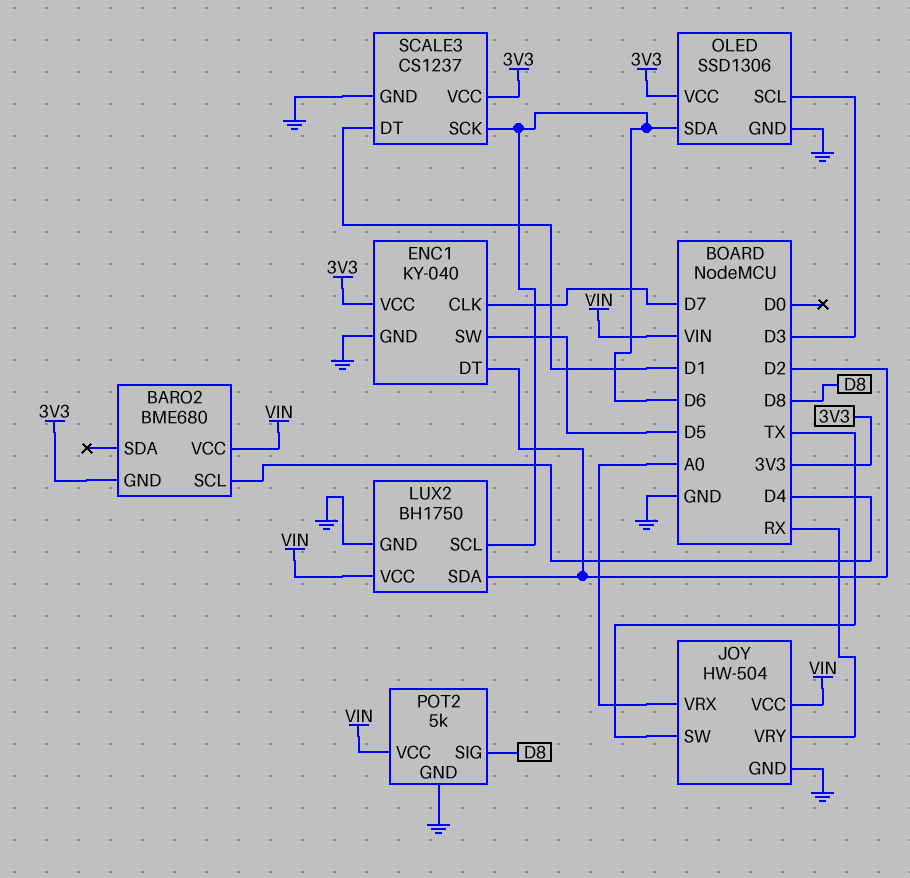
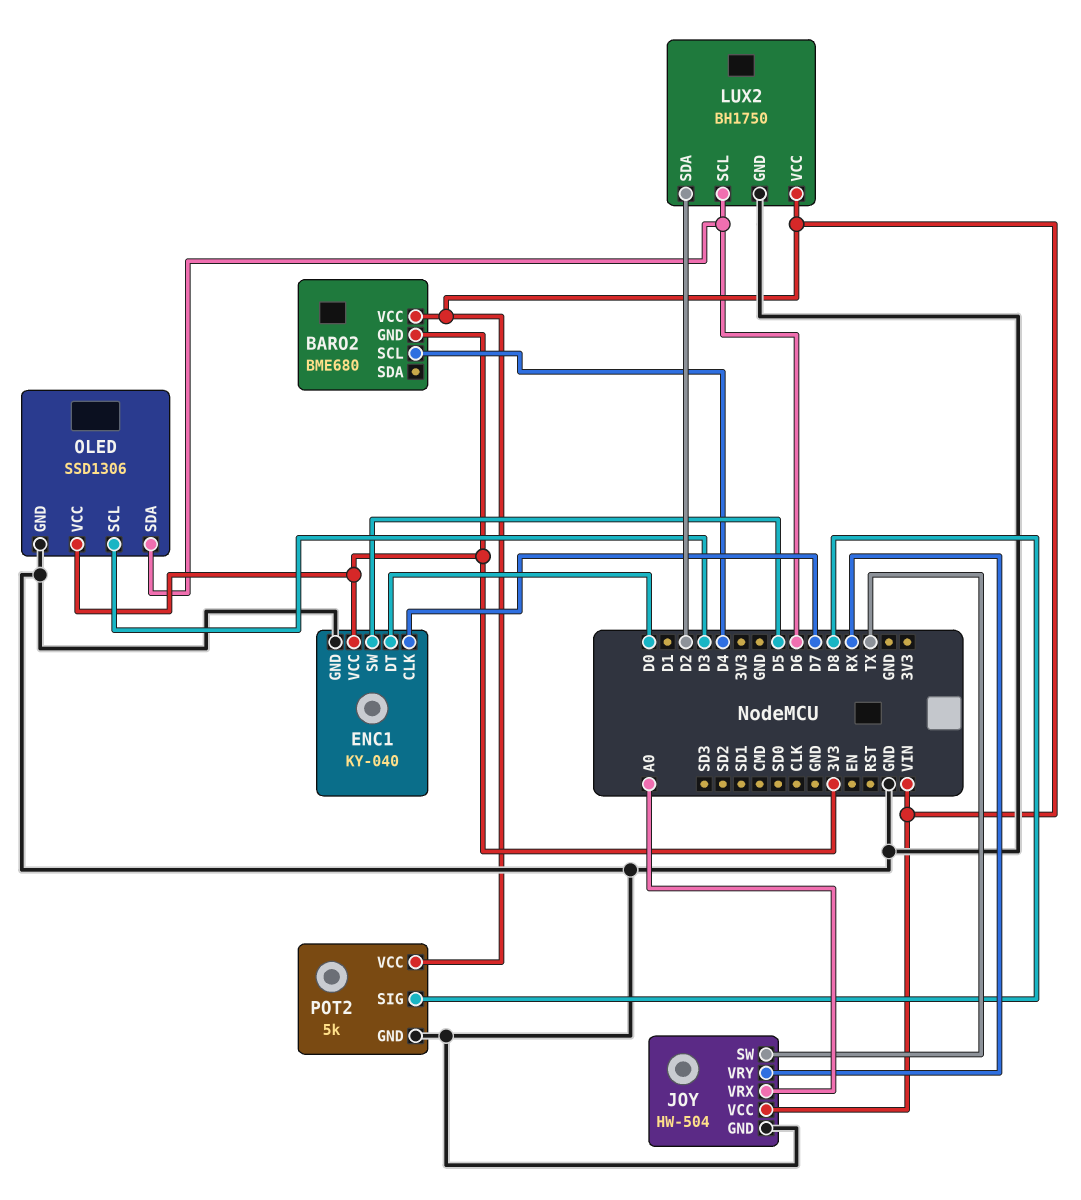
ENC1 pin DT: D2 -> D0
SCALE3: CS1237 -> none
SCALE3 pin DT: D1 -> none
SCALE3 pin GND: GND -> none
SCALE3 pin SCK: D6 -> none
SCALE3 pin VCC: 3V3 -> none

